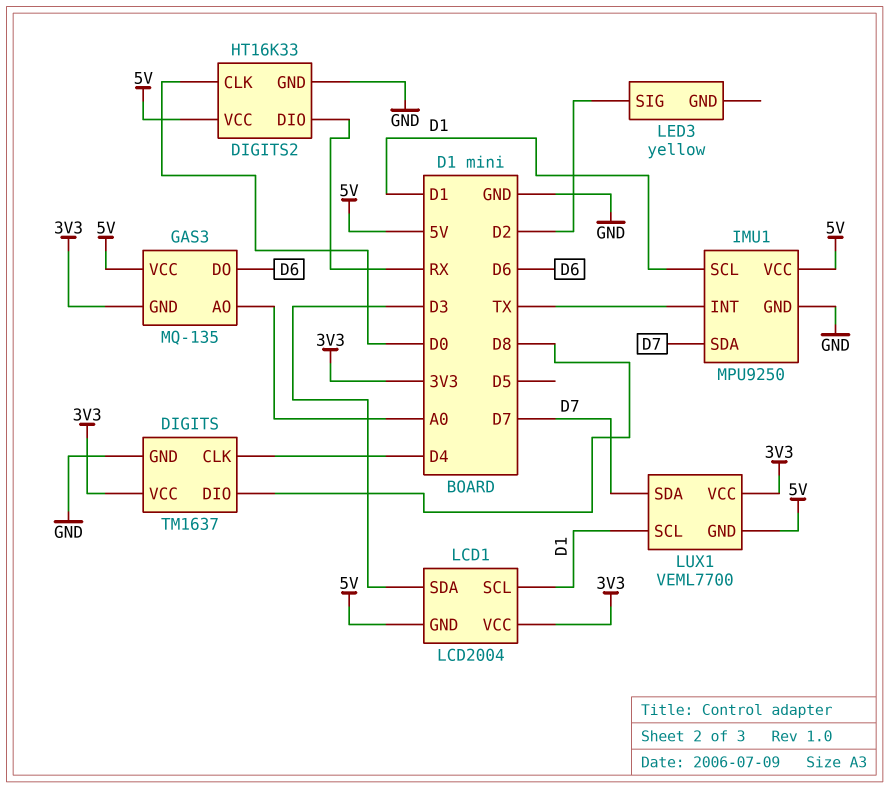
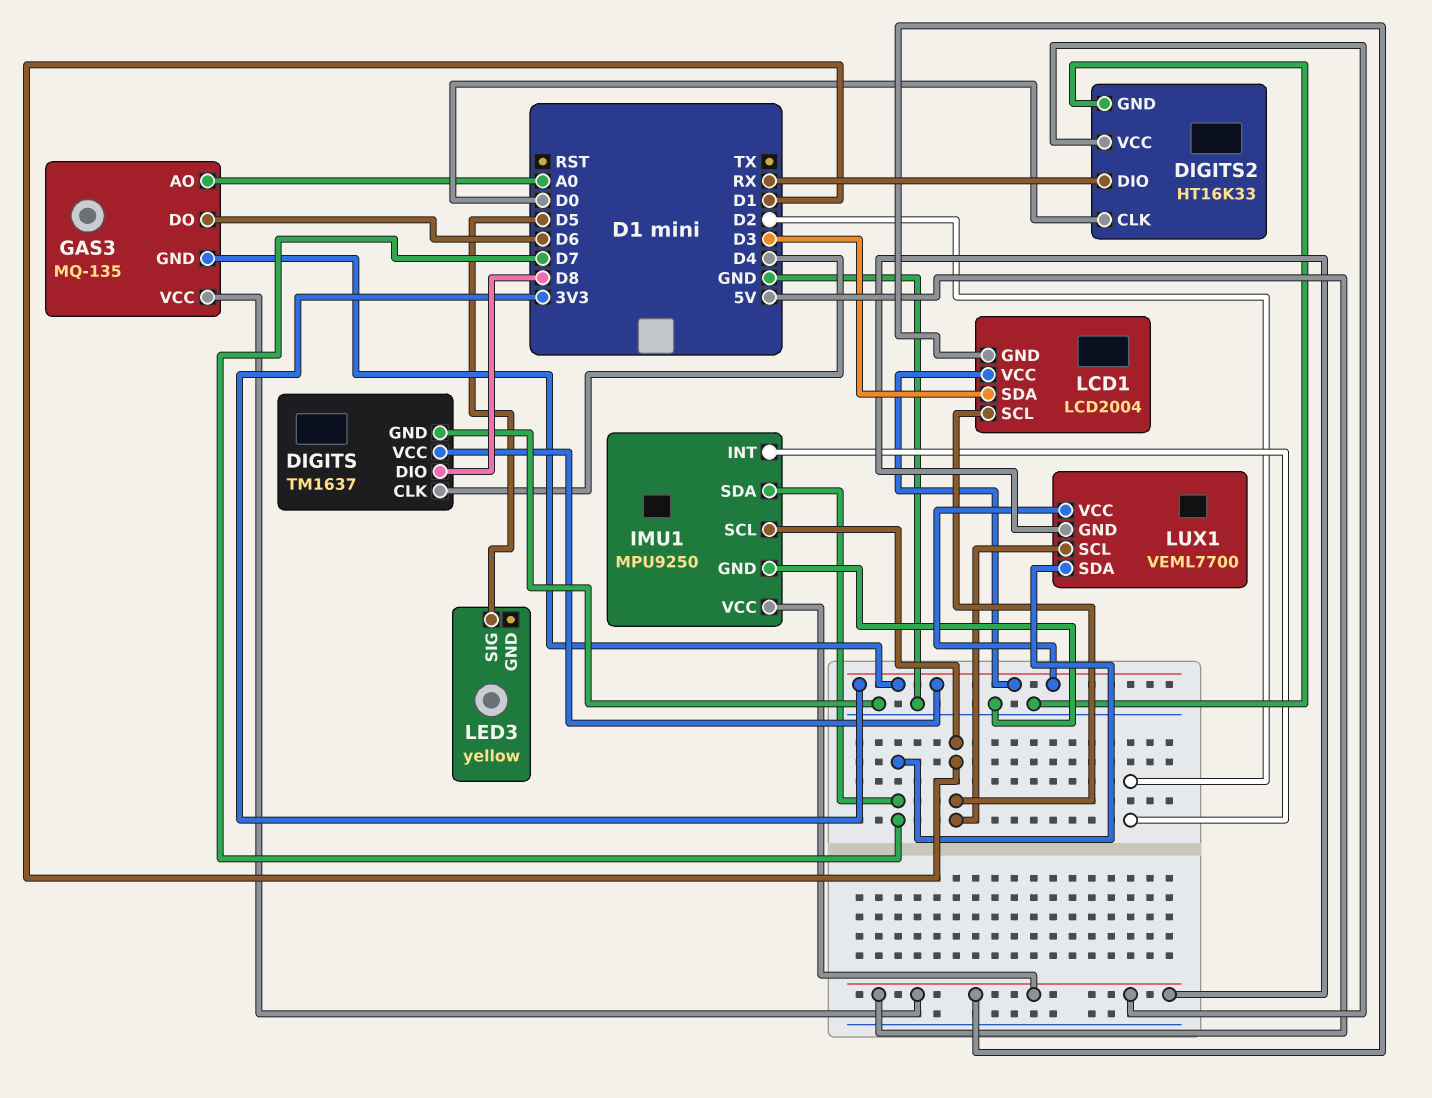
IMU1 pin INT: TX -> D2
LED3 pin SIG: D2 -> D5

